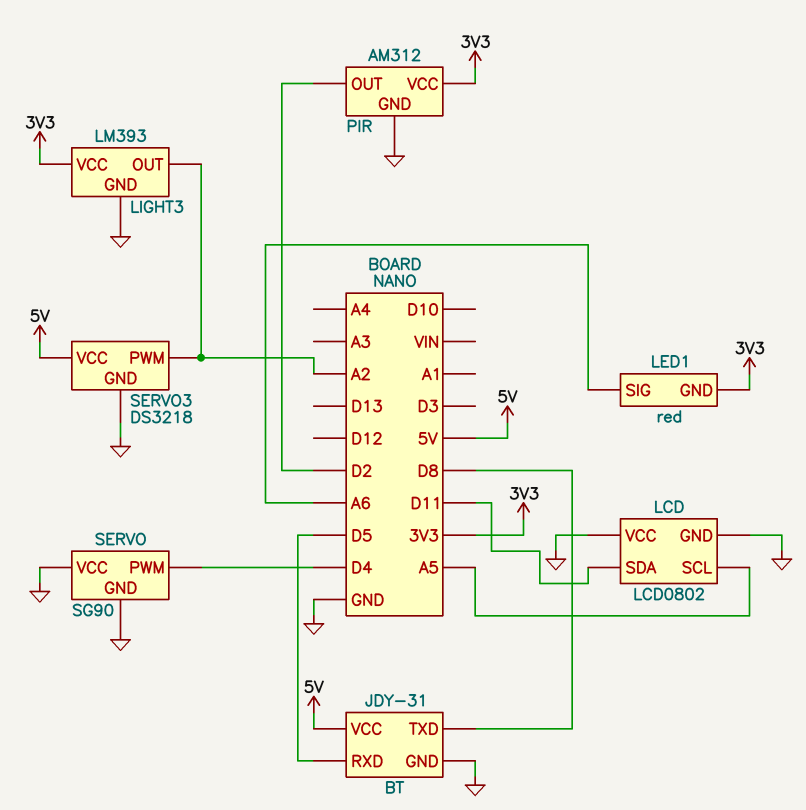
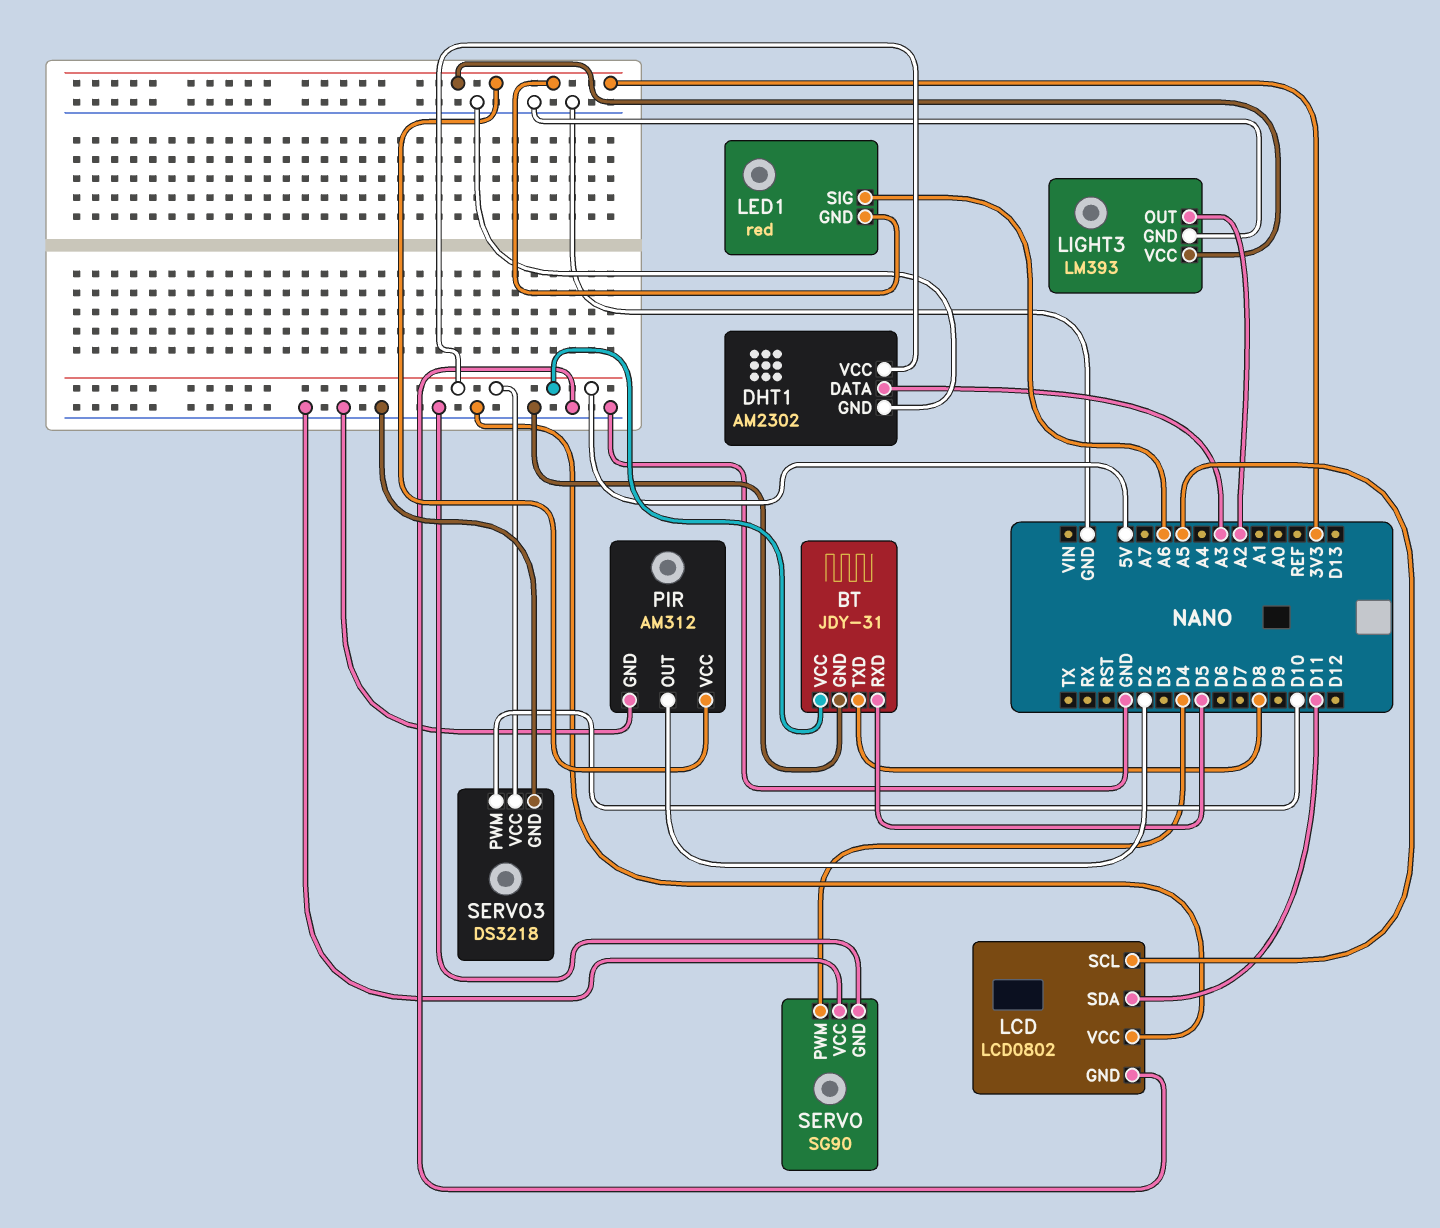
DHT1: none -> AM2302
DHT1 pin DATA: none -> A3
DHT1 pin GND: none -> GND
DHT1 pin VCC: none -> 5V
SERVO3 pin PWM: A2 -> D10

